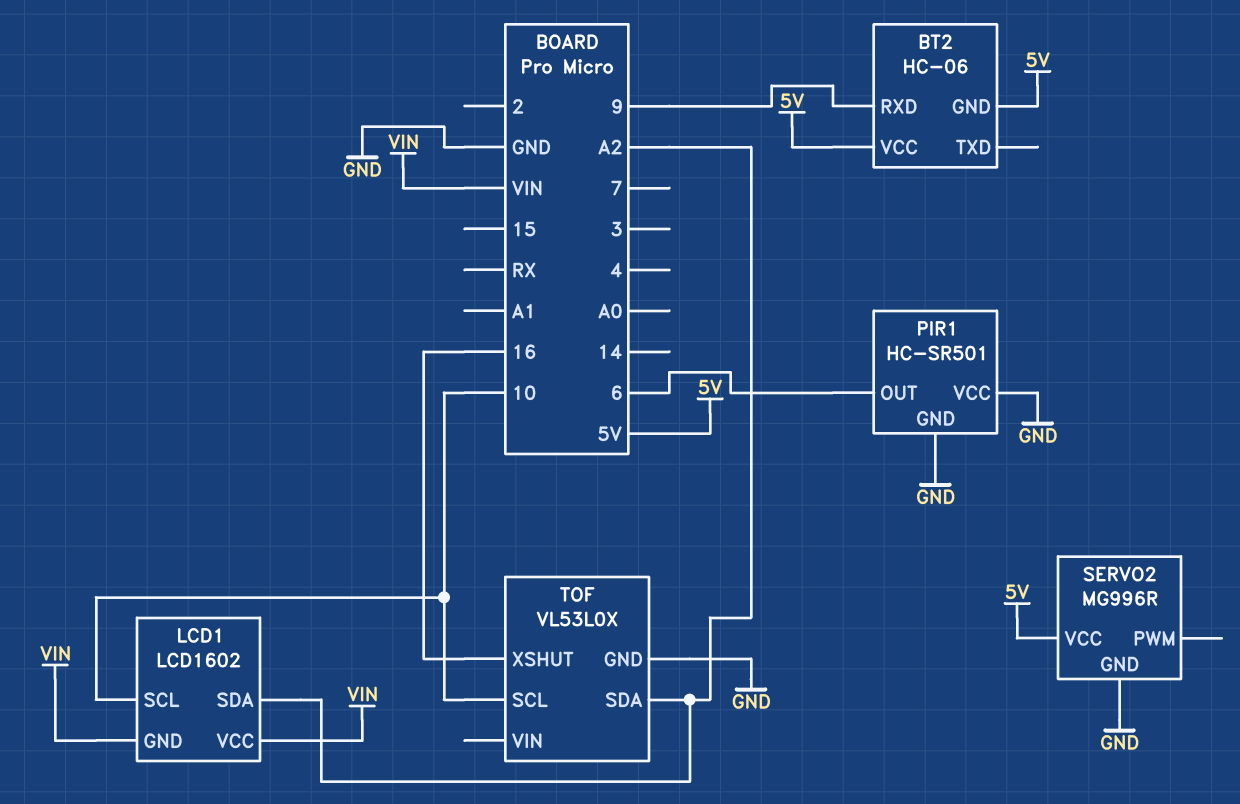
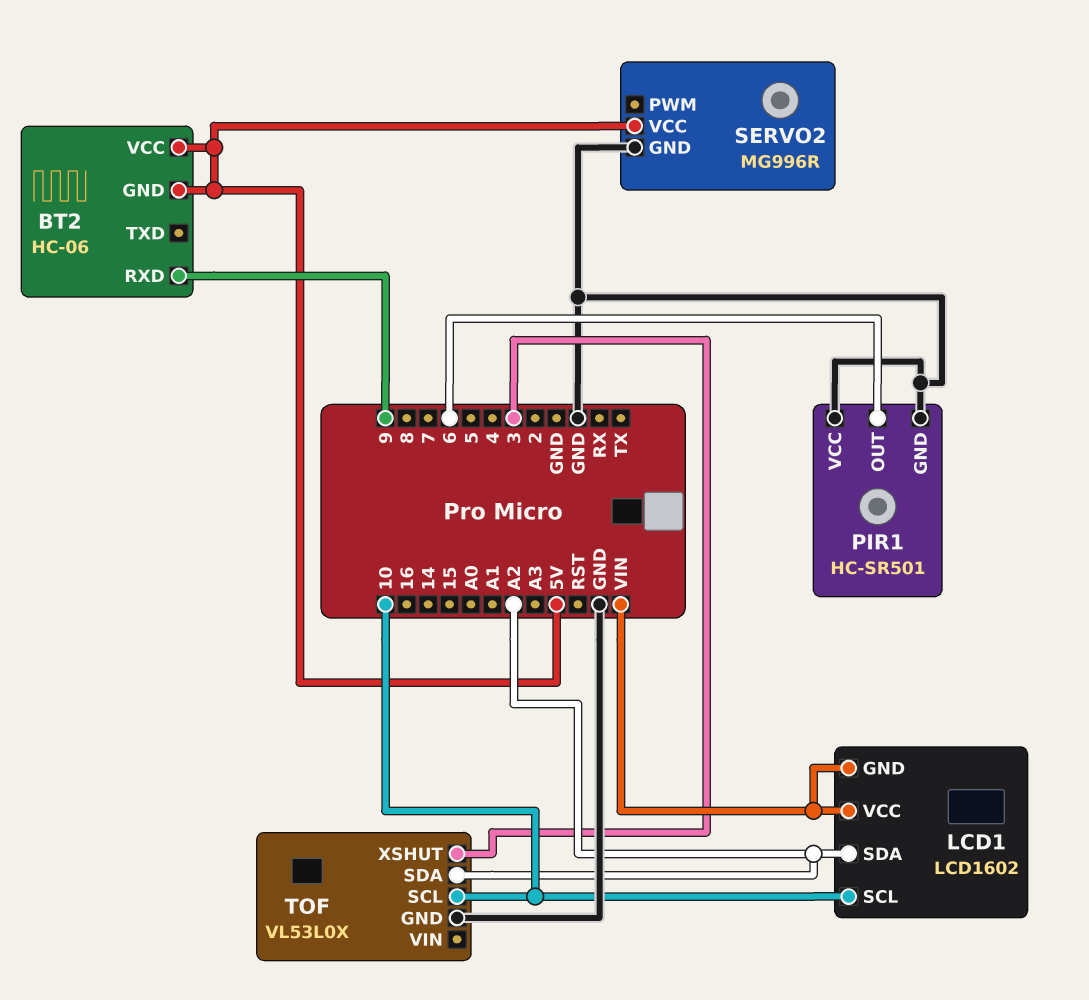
TOF pin XSHUT: 16 -> 3

